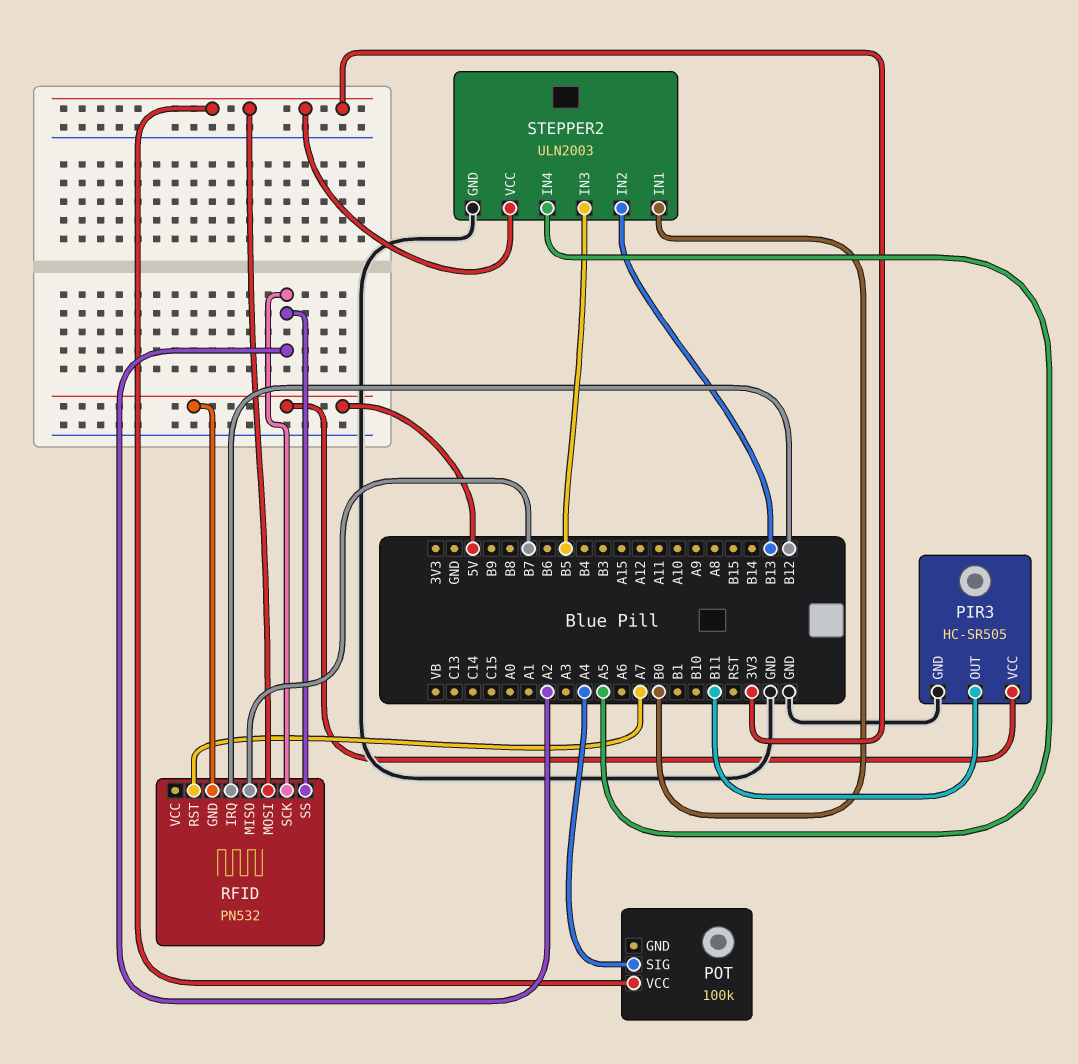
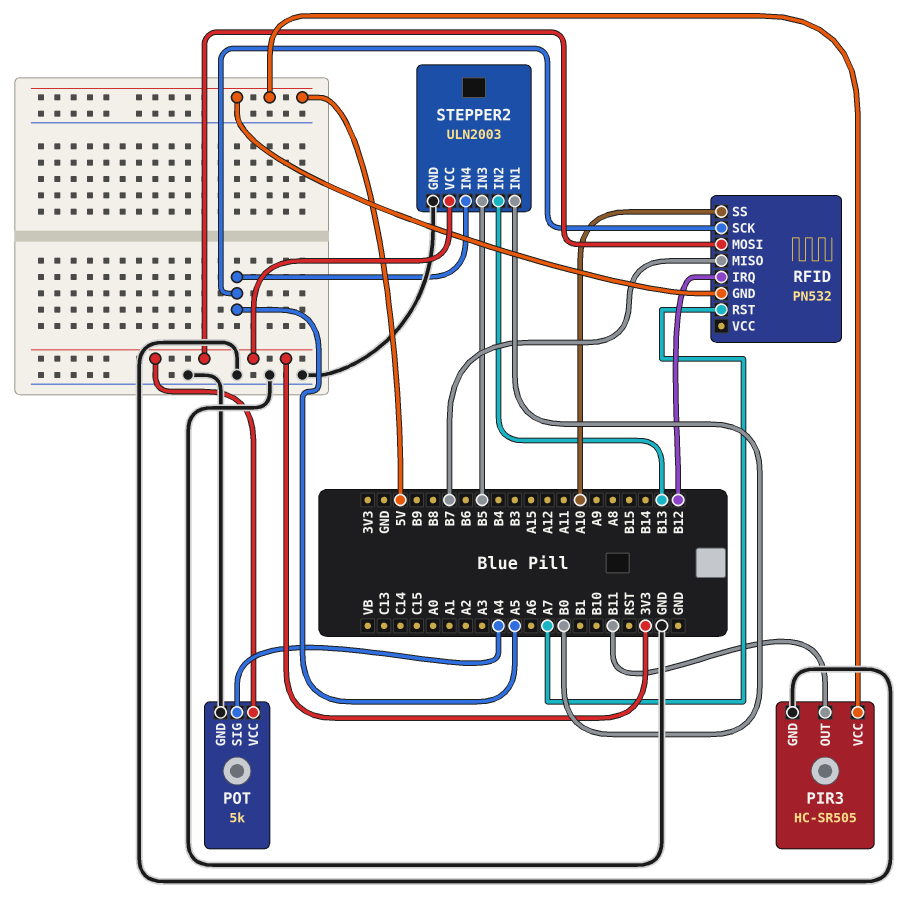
POT: 100k -> 5k
POT pin GND: none -> GND
RFID pin SCK: A2 -> A5
RFID pin SS: A2 -> A10

